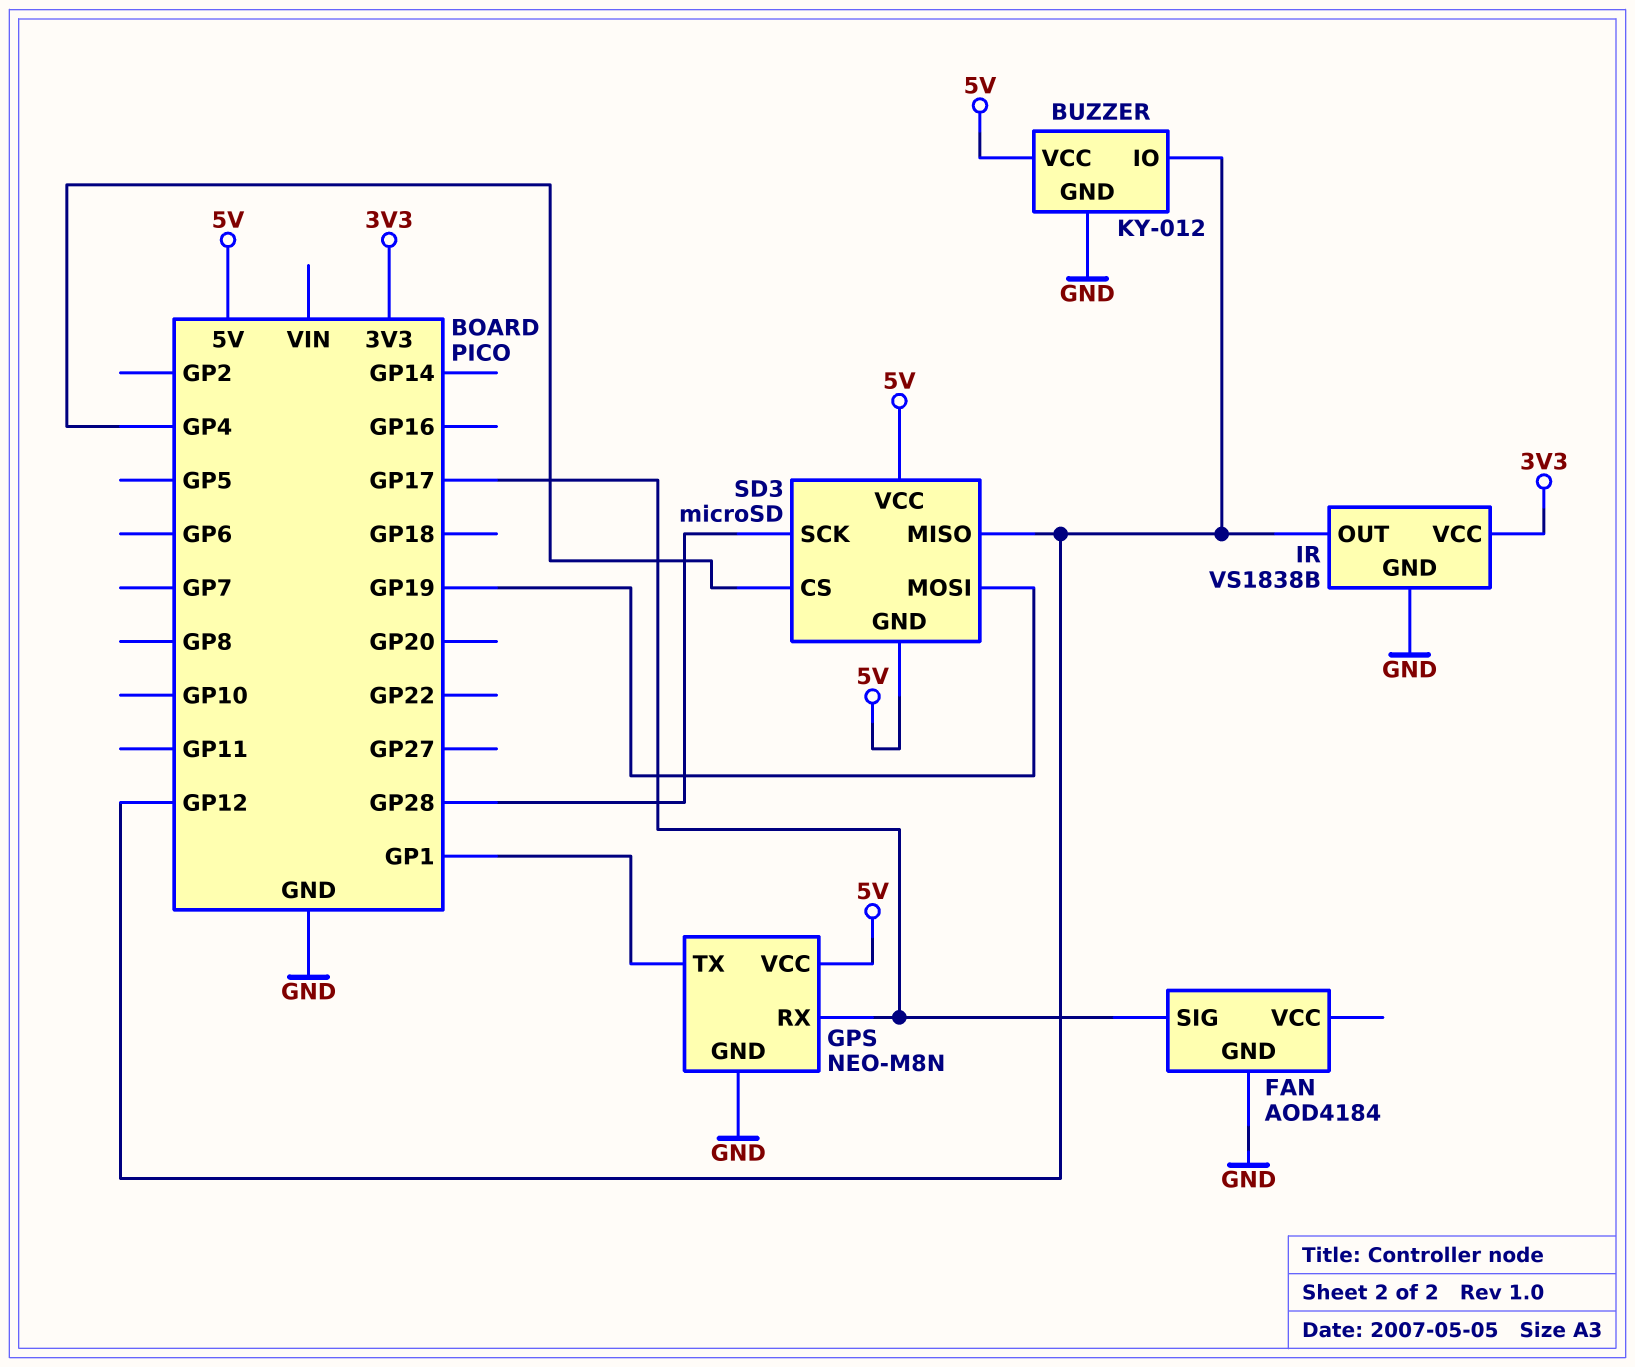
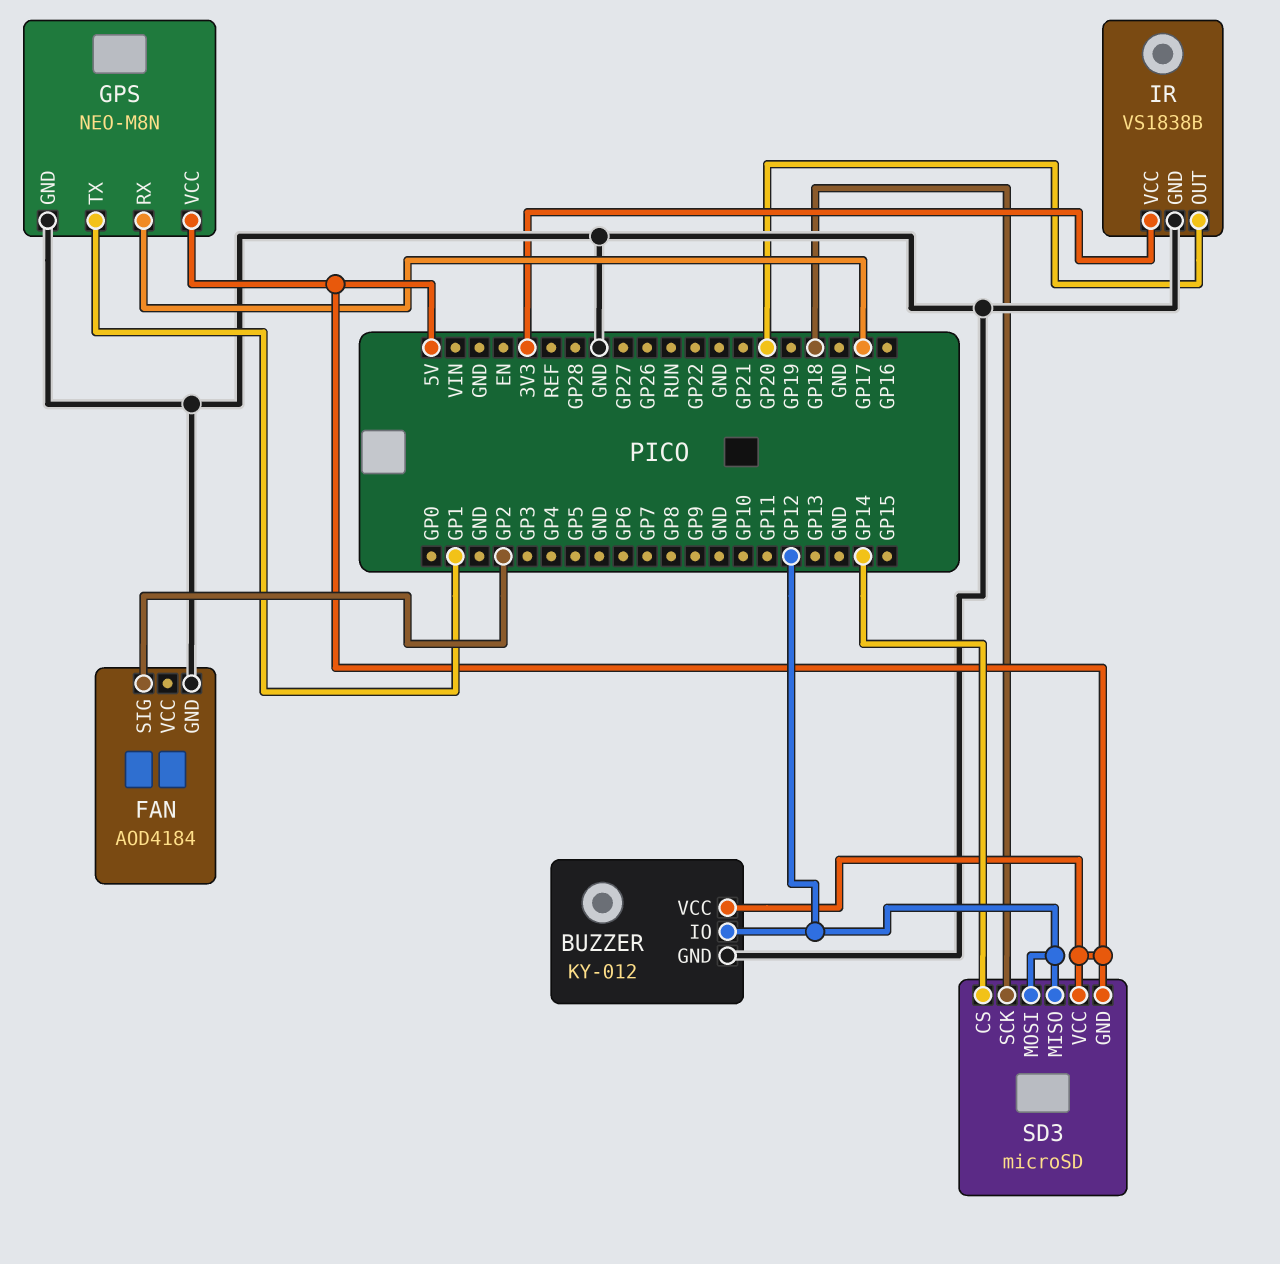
FAN pin SIG: GP17 -> GP2
IR pin OUT: GP12 -> GP20
SD3 pin CS: GP4 -> GP14
SD3 pin MOSI: GP19 -> GP12
SD3 pin SCK: GP28 -> GP18

